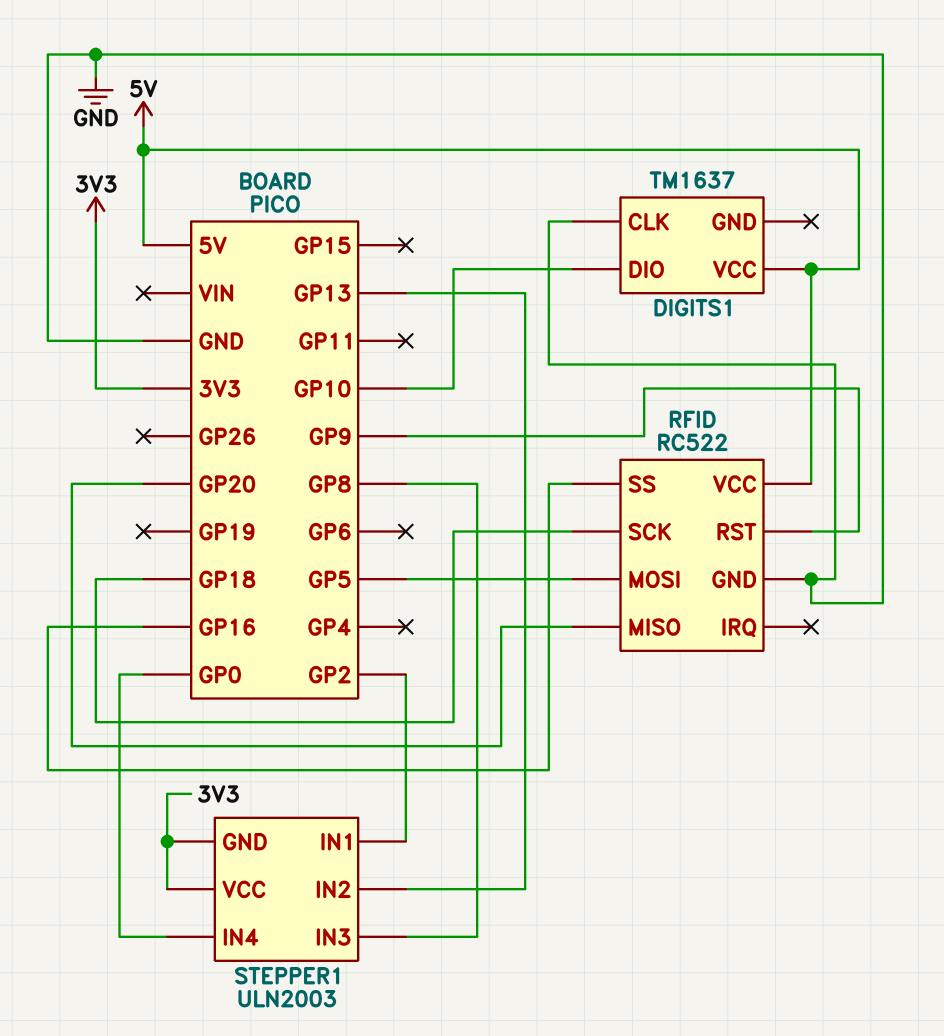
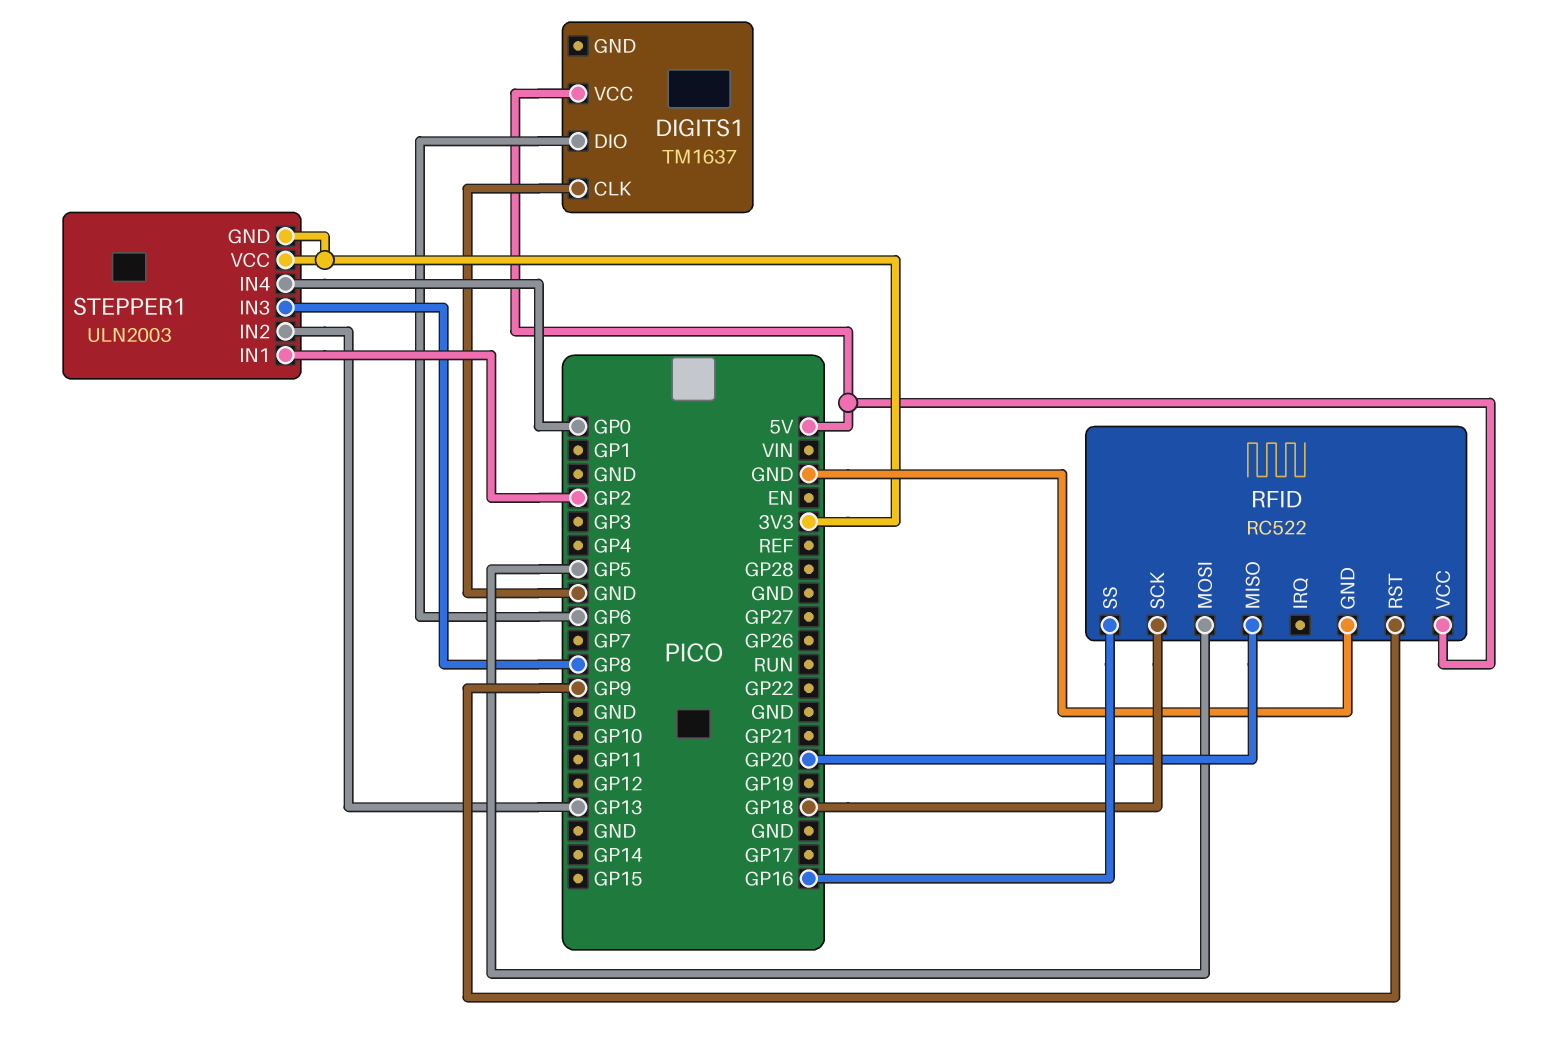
DIGITS1 pin DIO: GP10 -> GP6

